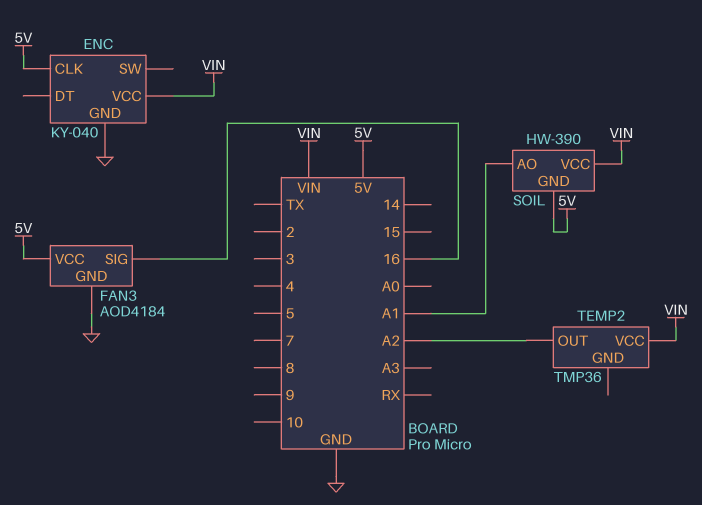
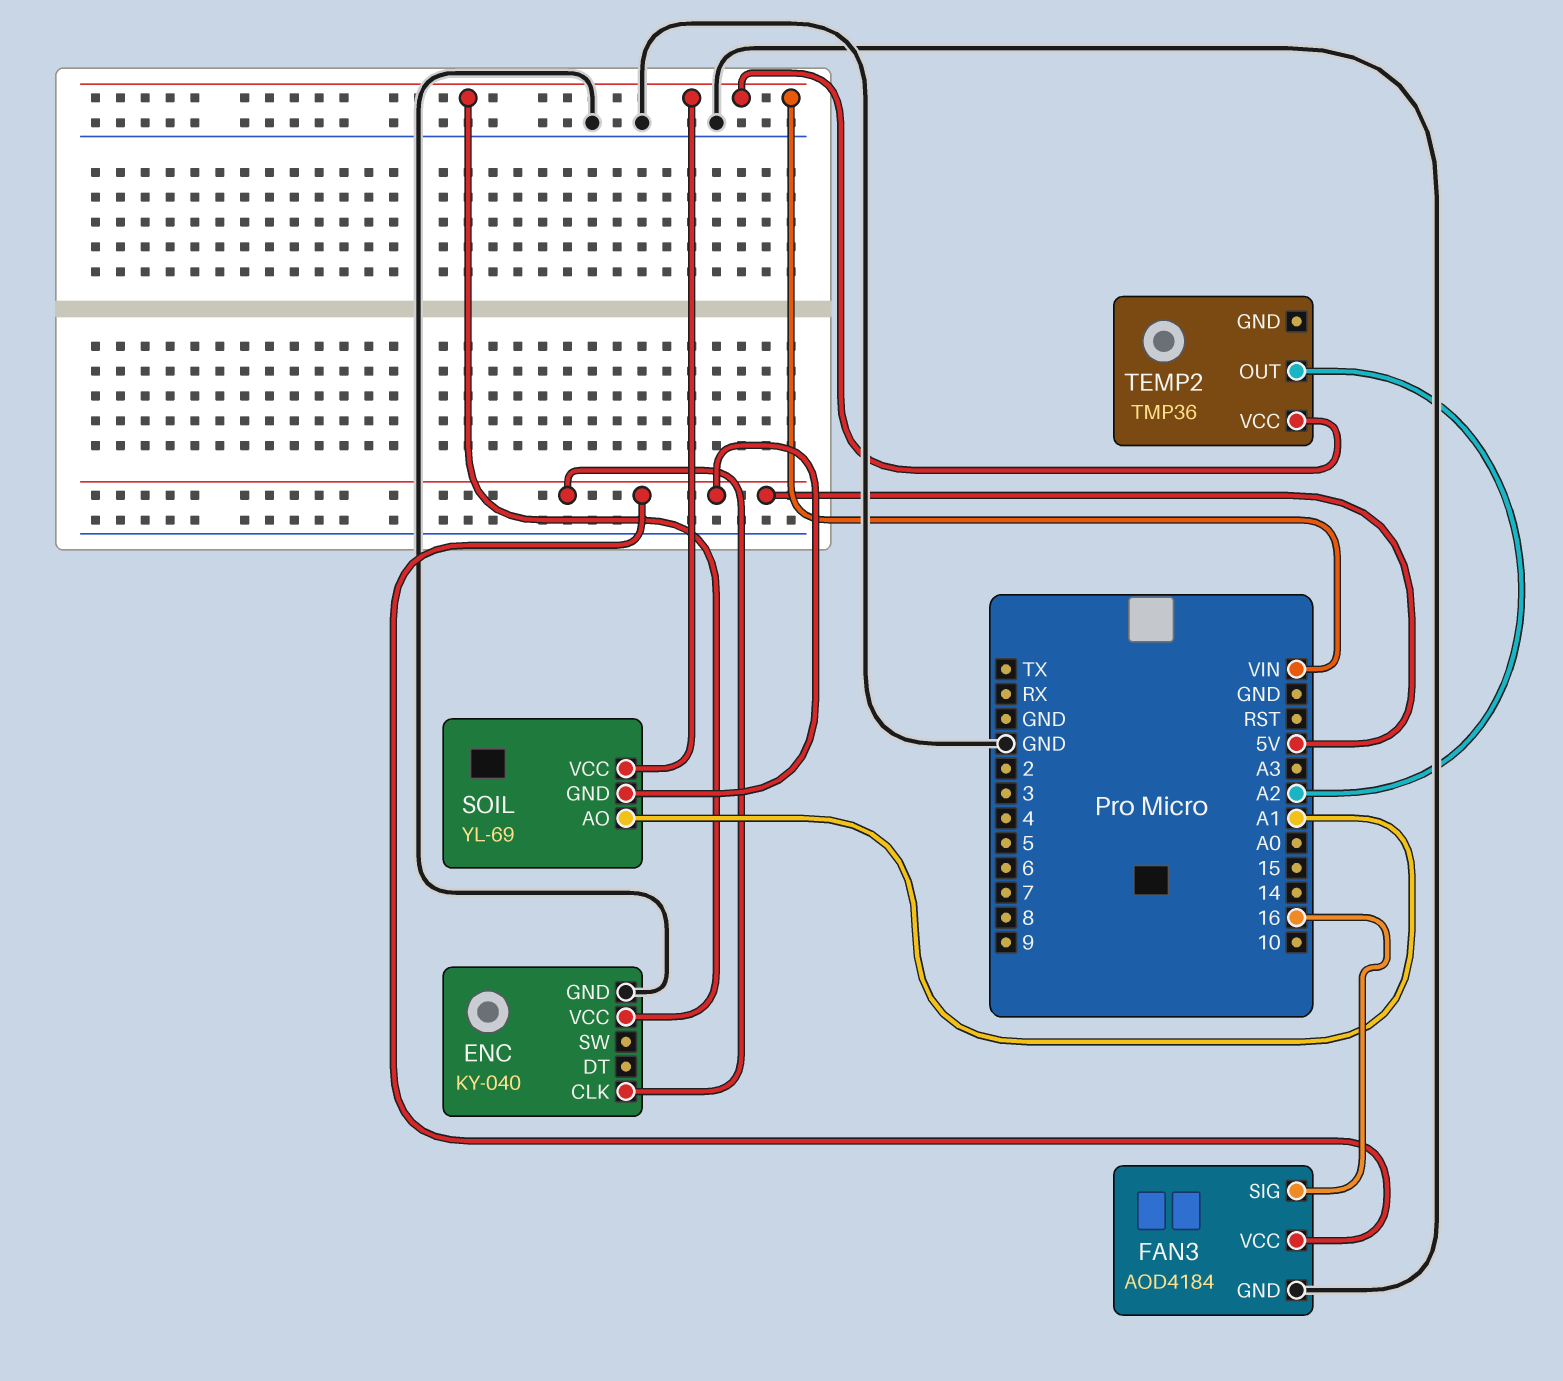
SOIL: HW-390 -> YL-69

